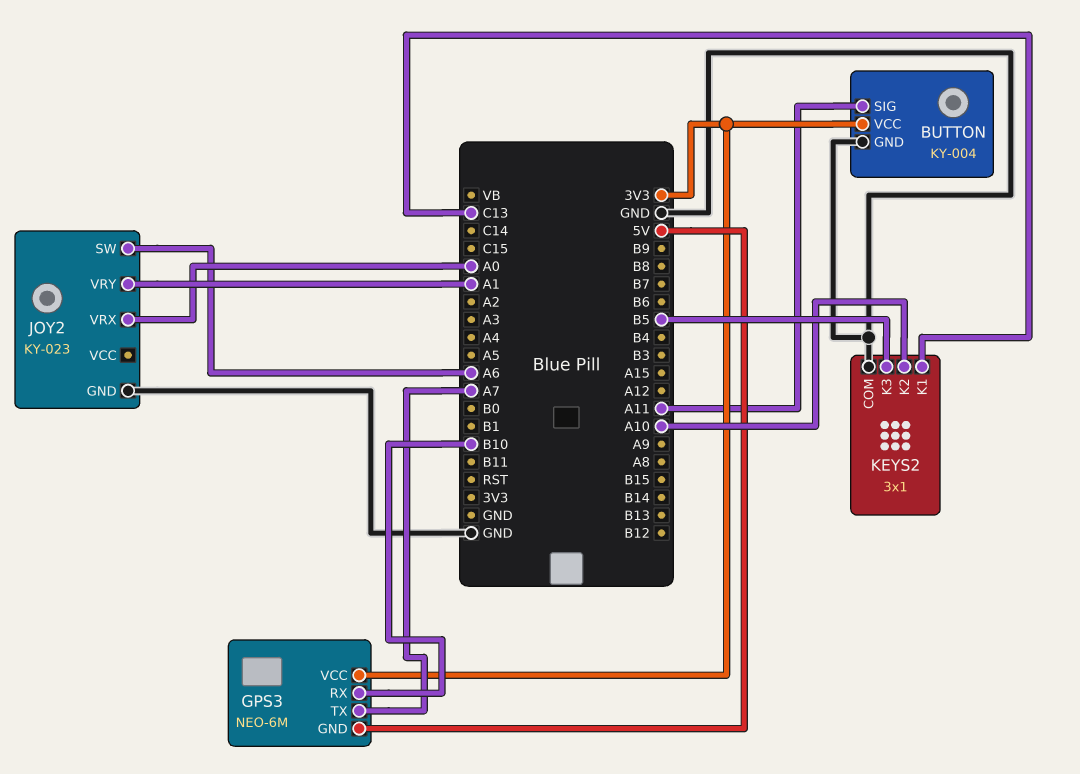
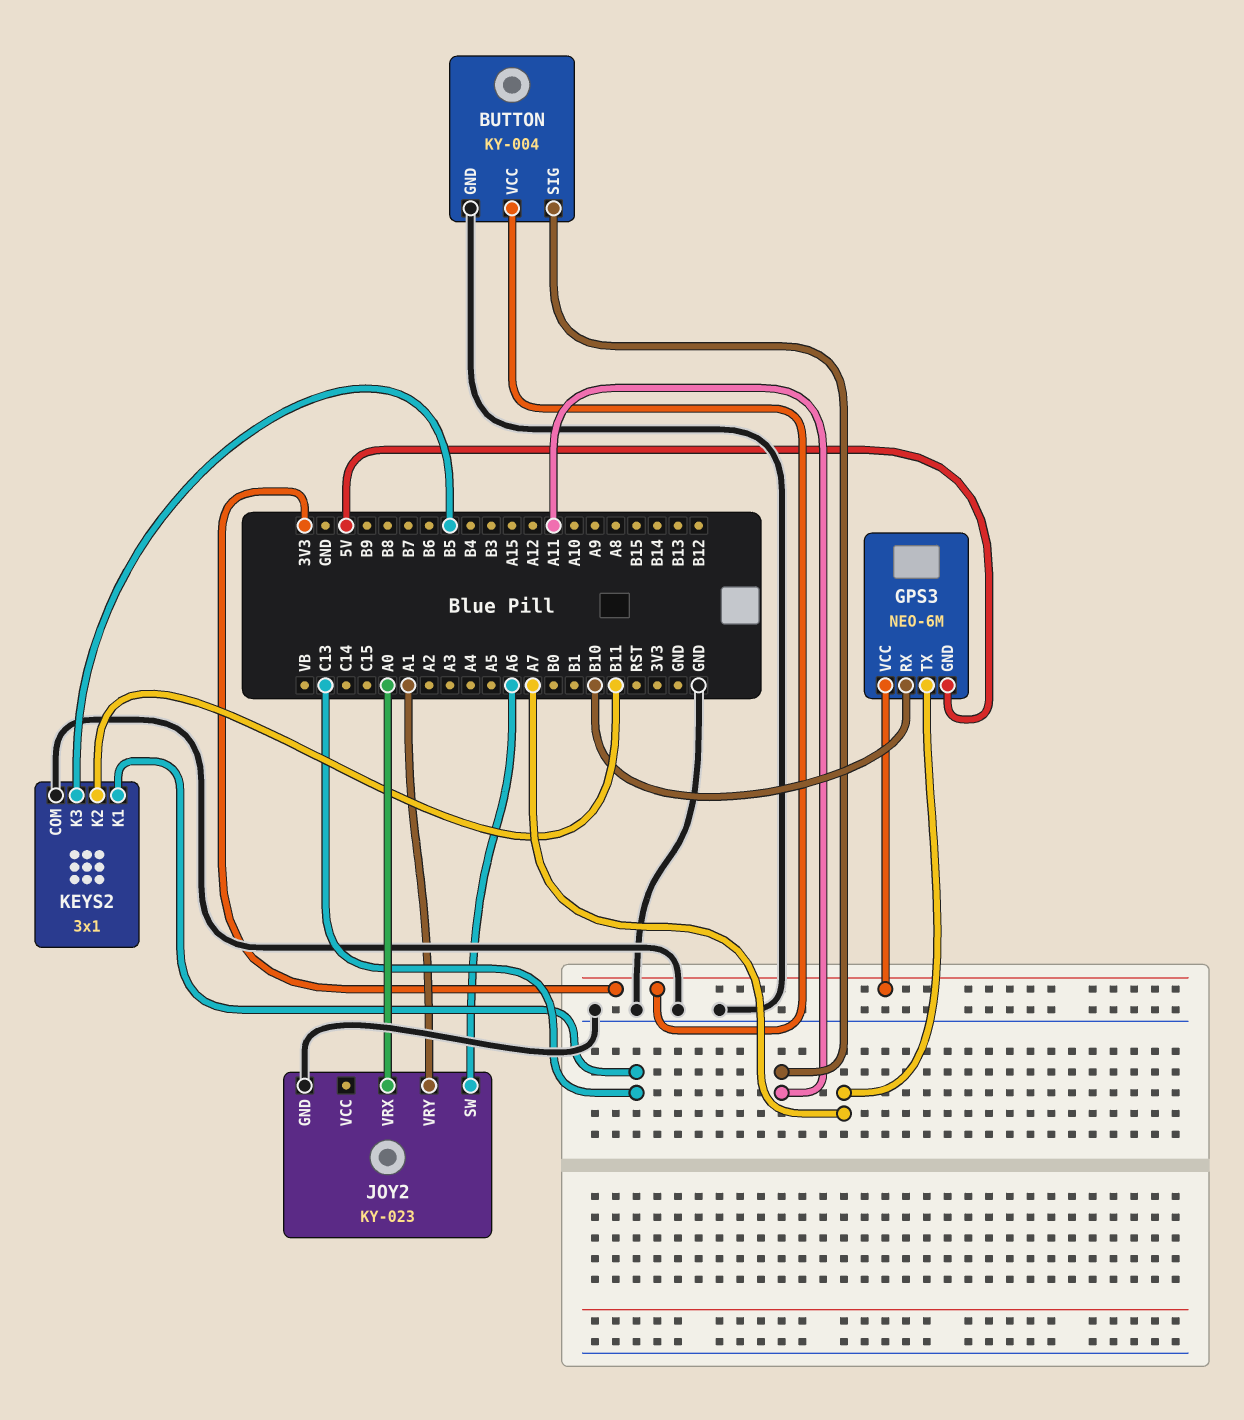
KEYS2 pin K2: A10 -> B11

